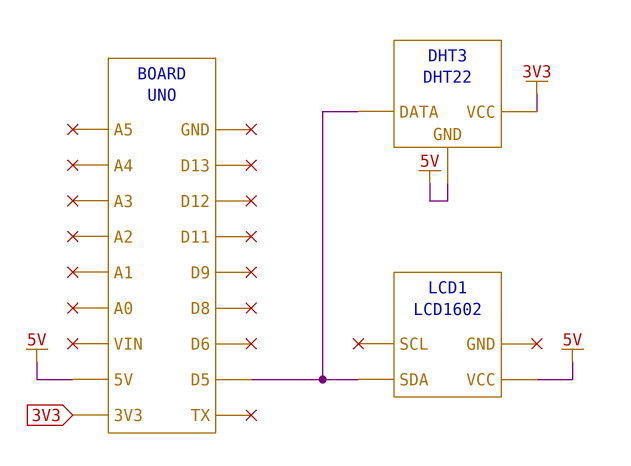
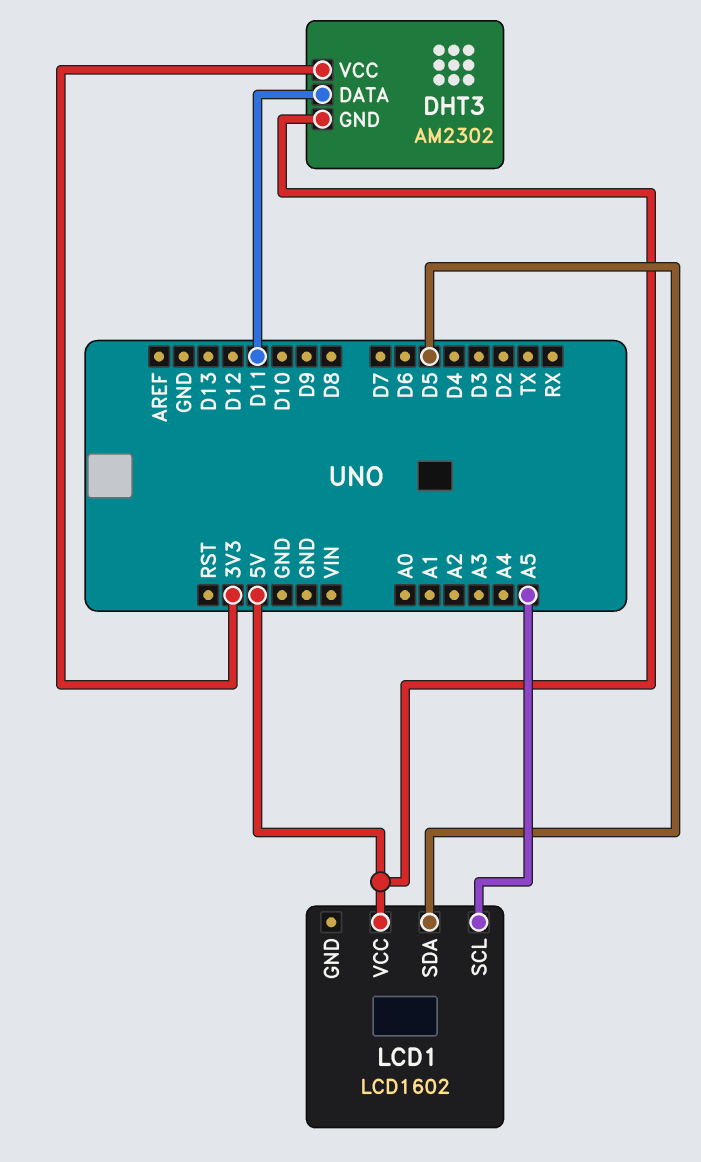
DHT3: DHT22 -> AM2302
DHT3 pin DATA: D5 -> D11
LCD1 pin SCL: none -> A5

